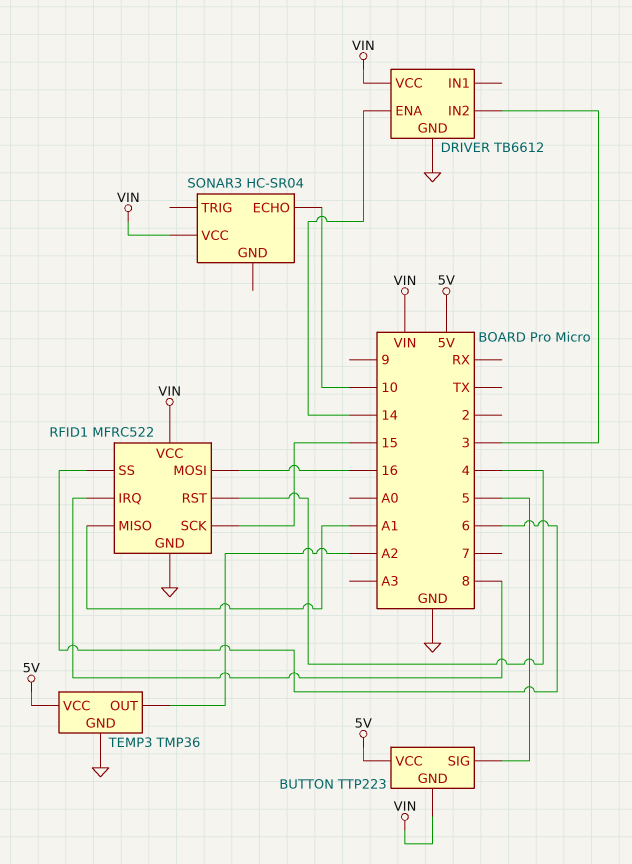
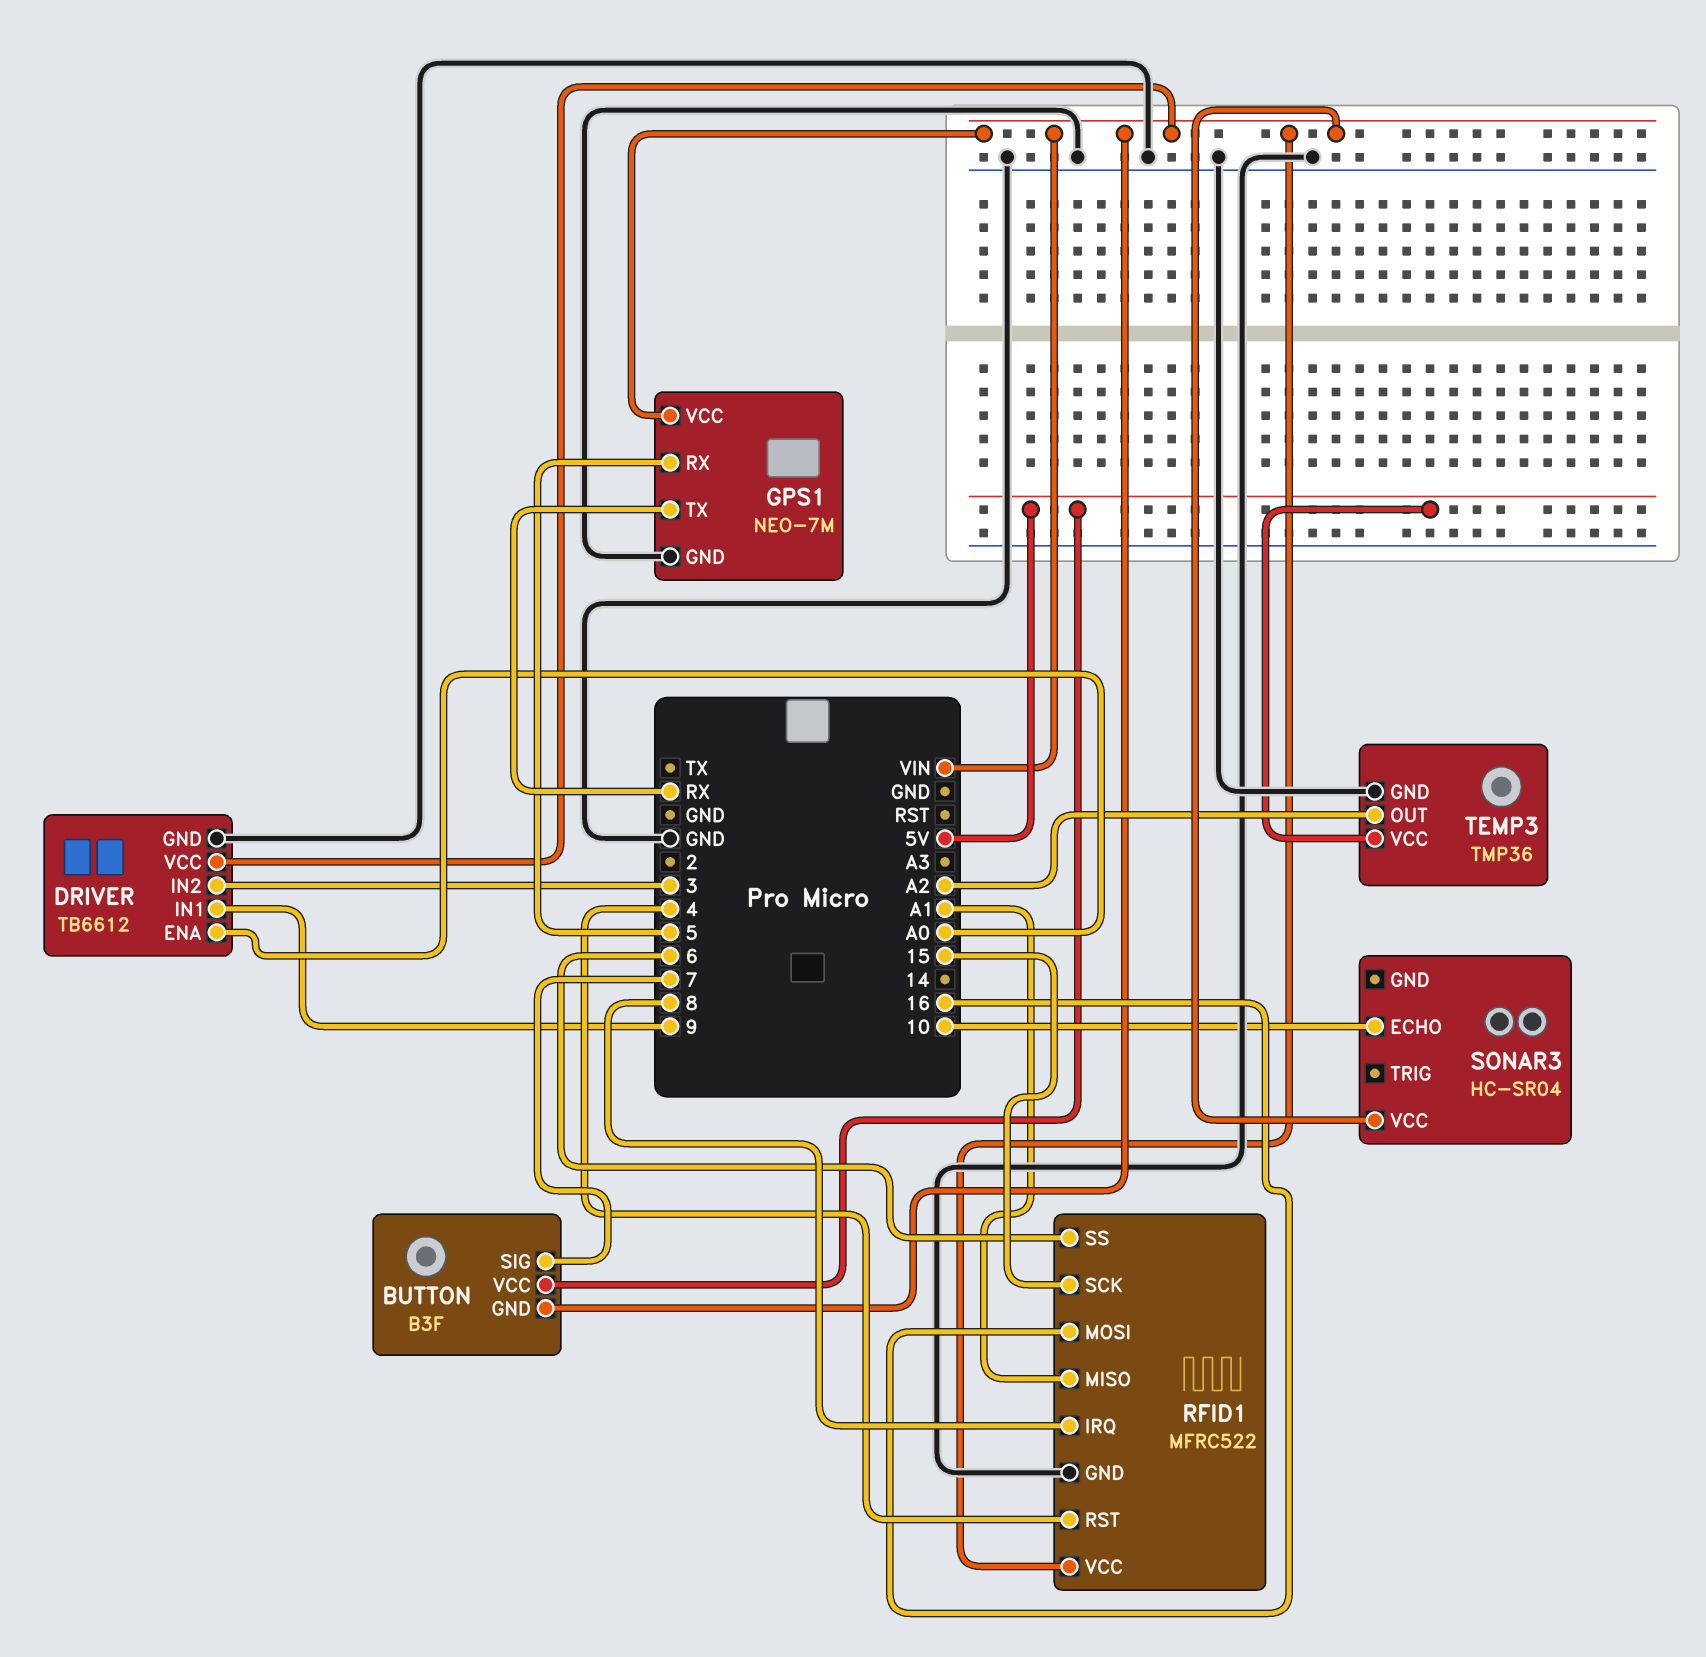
BUTTON: TTP223 -> B3F
BUTTON pin SIG: 5 -> 7
DRIVER pin ENA: 14 -> A0
DRIVER pin IN1: none -> 9
GPS1: none -> NEO-7M
GPS1 pin GND: none -> GND
GPS1 pin RX: none -> 5
GPS1 pin TX: none -> RX
GPS1 pin VCC: none -> VIN

